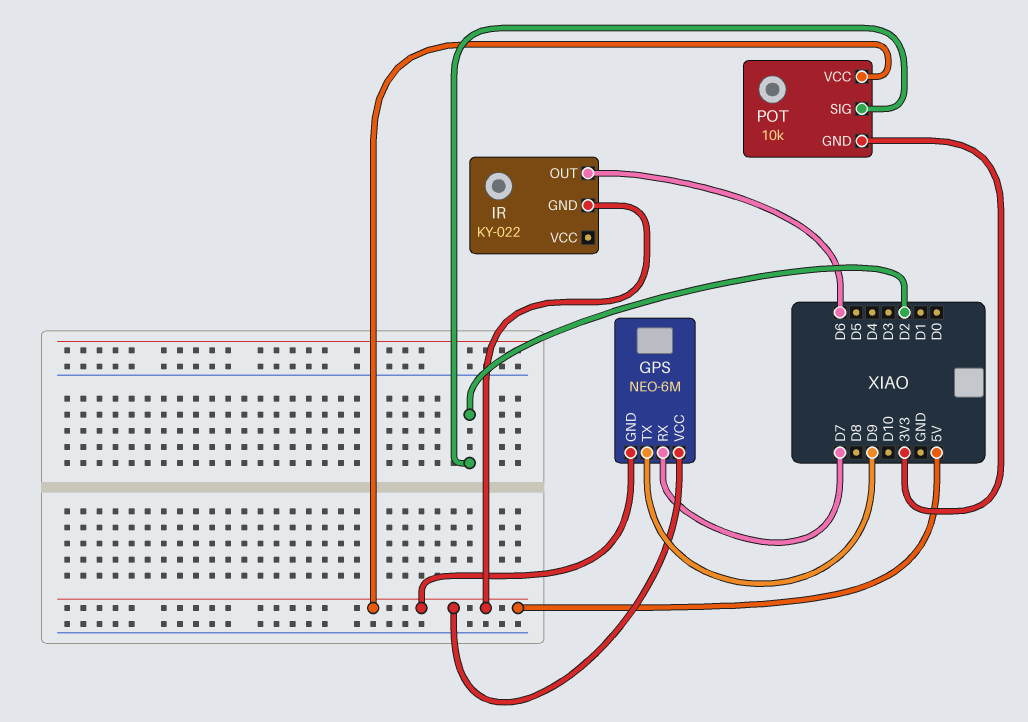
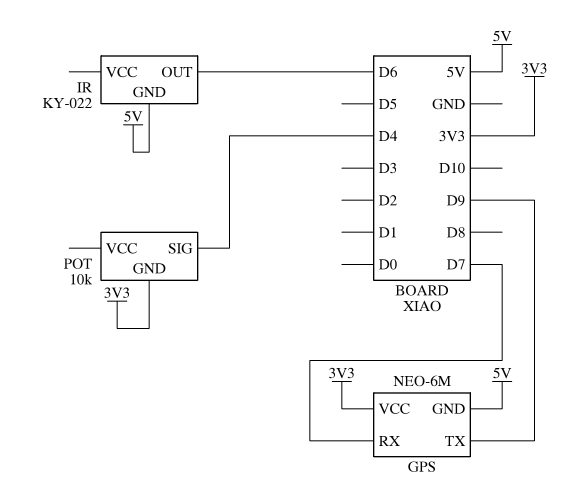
GPS pin VCC: 5V -> 3V3
POT pin SIG: D2 -> D4
POT pin VCC: 5V -> none

